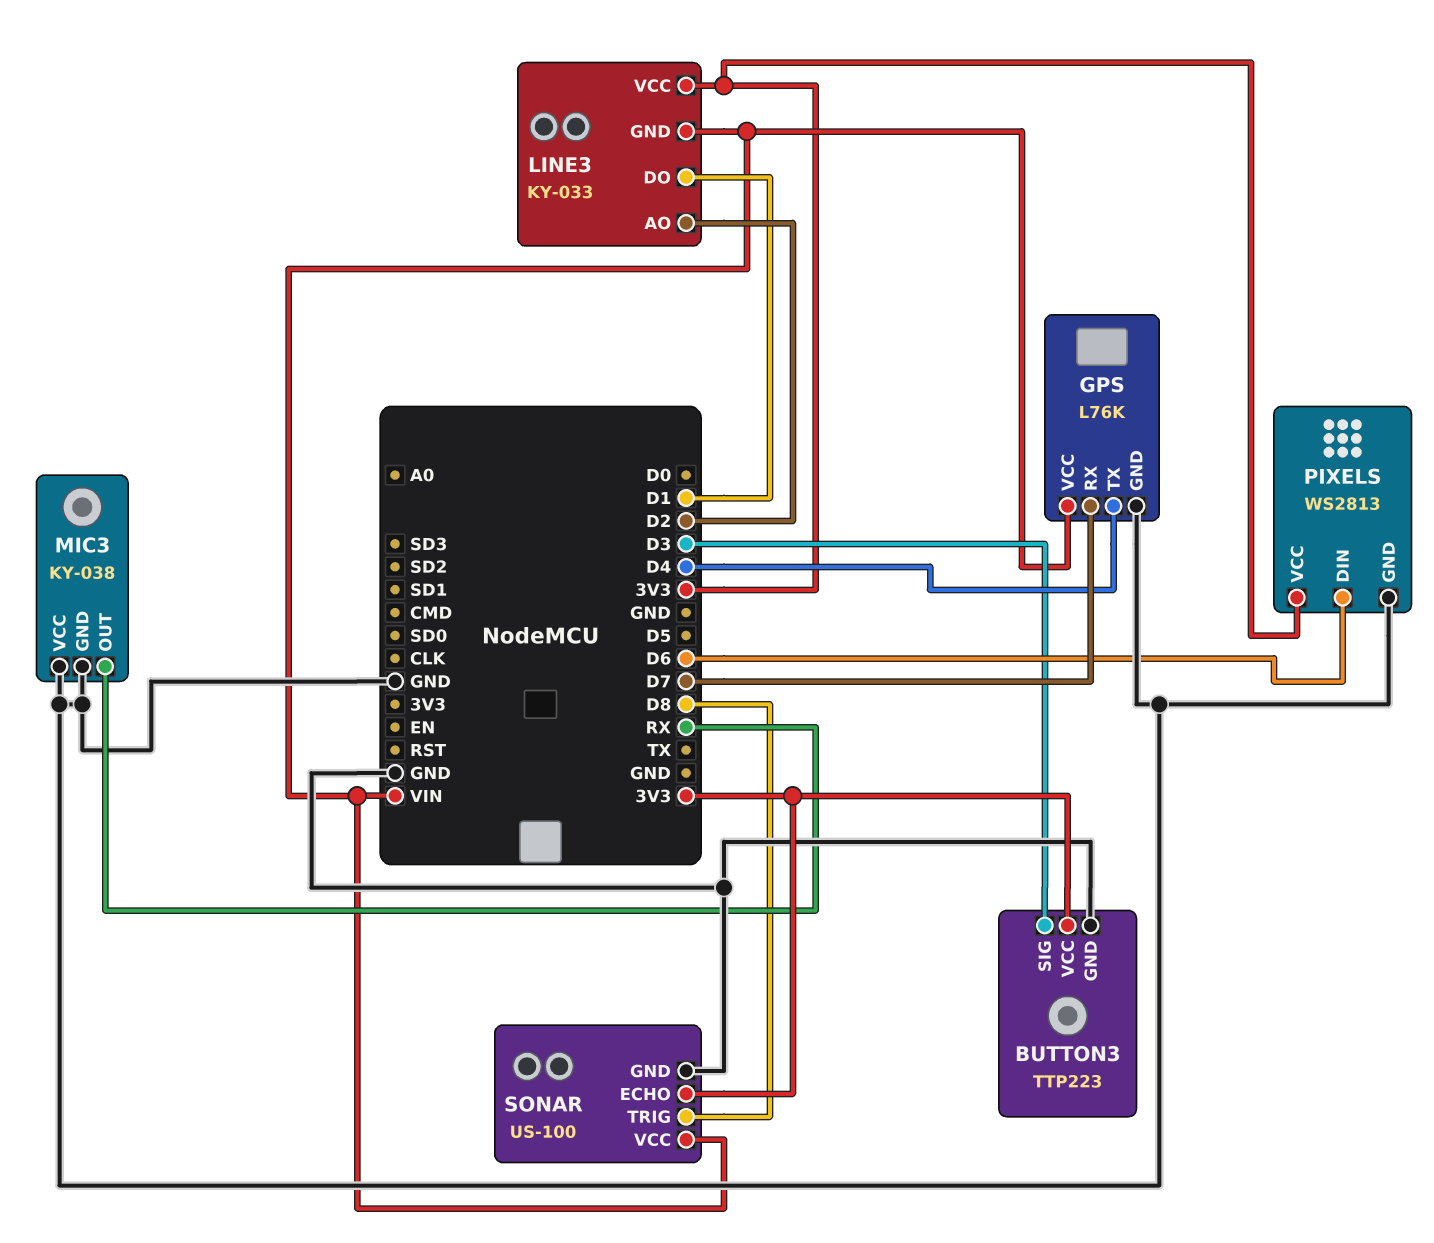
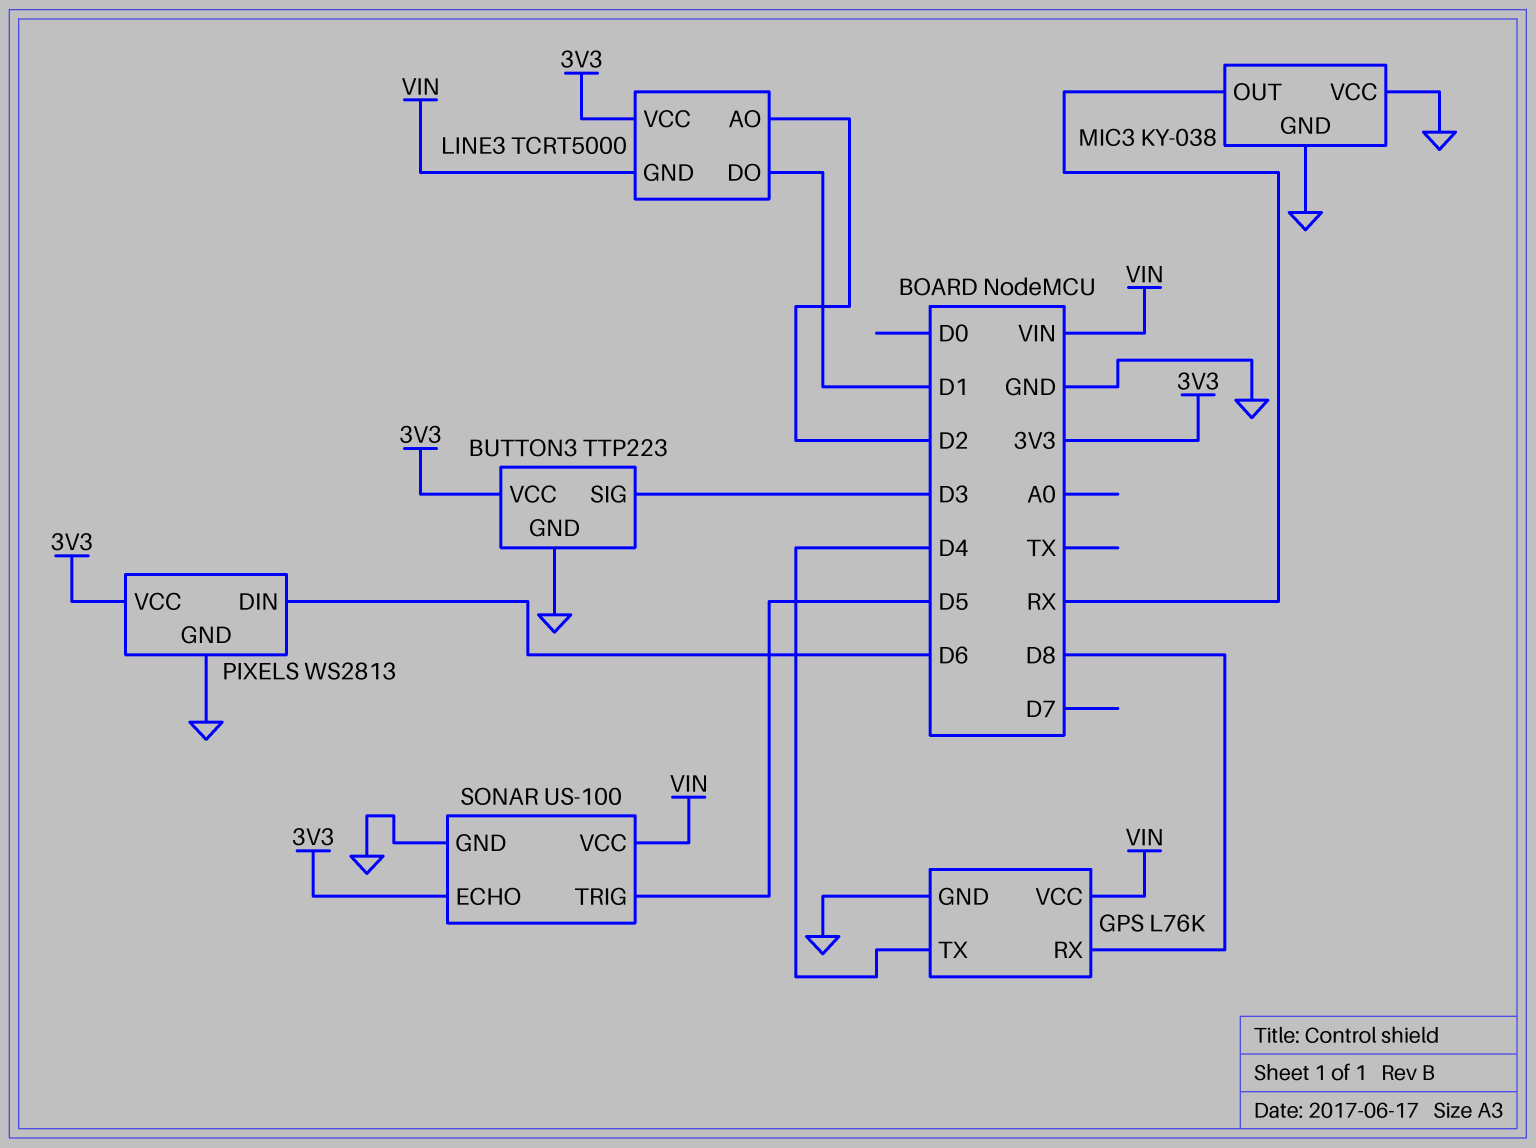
GPS pin RX: D7 -> D8
LINE3: KY-033 -> TCRT5000
SONAR pin TRIG: D8 -> D5

